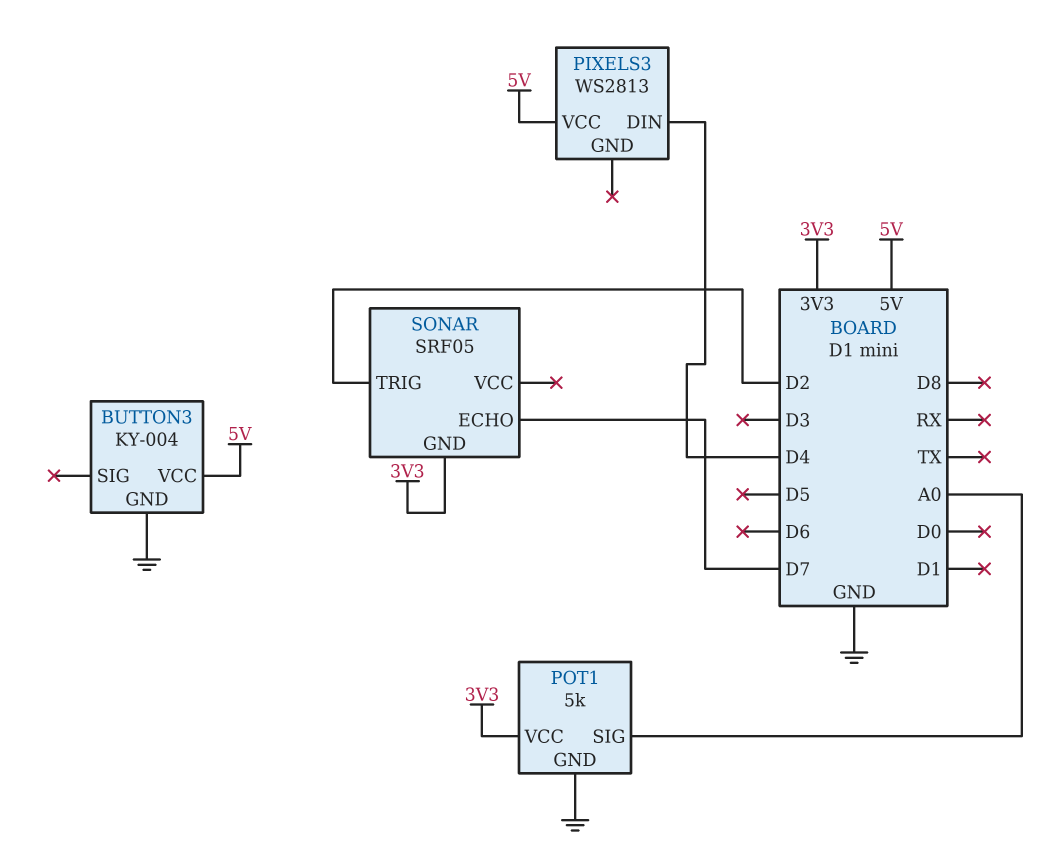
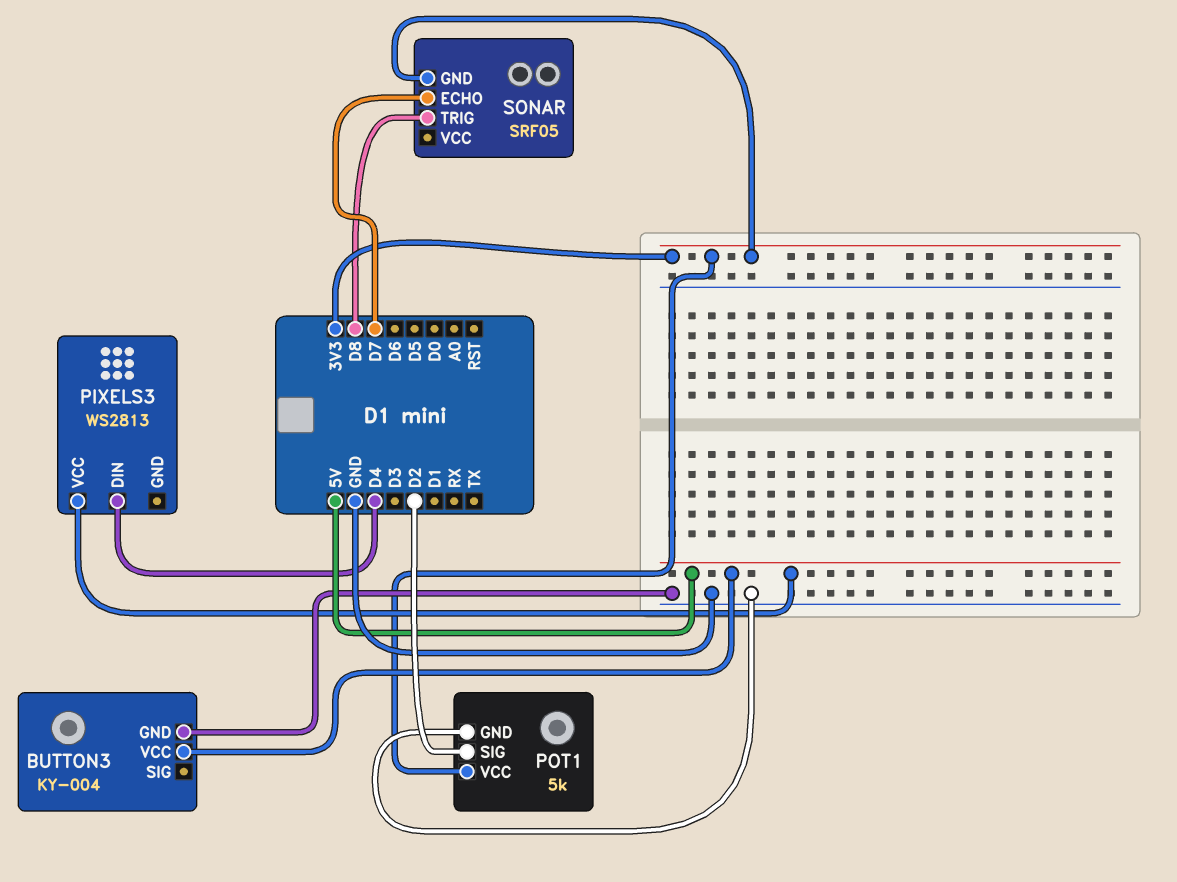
POT1 pin SIG: A0 -> D2
SONAR pin TRIG: D2 -> D8

